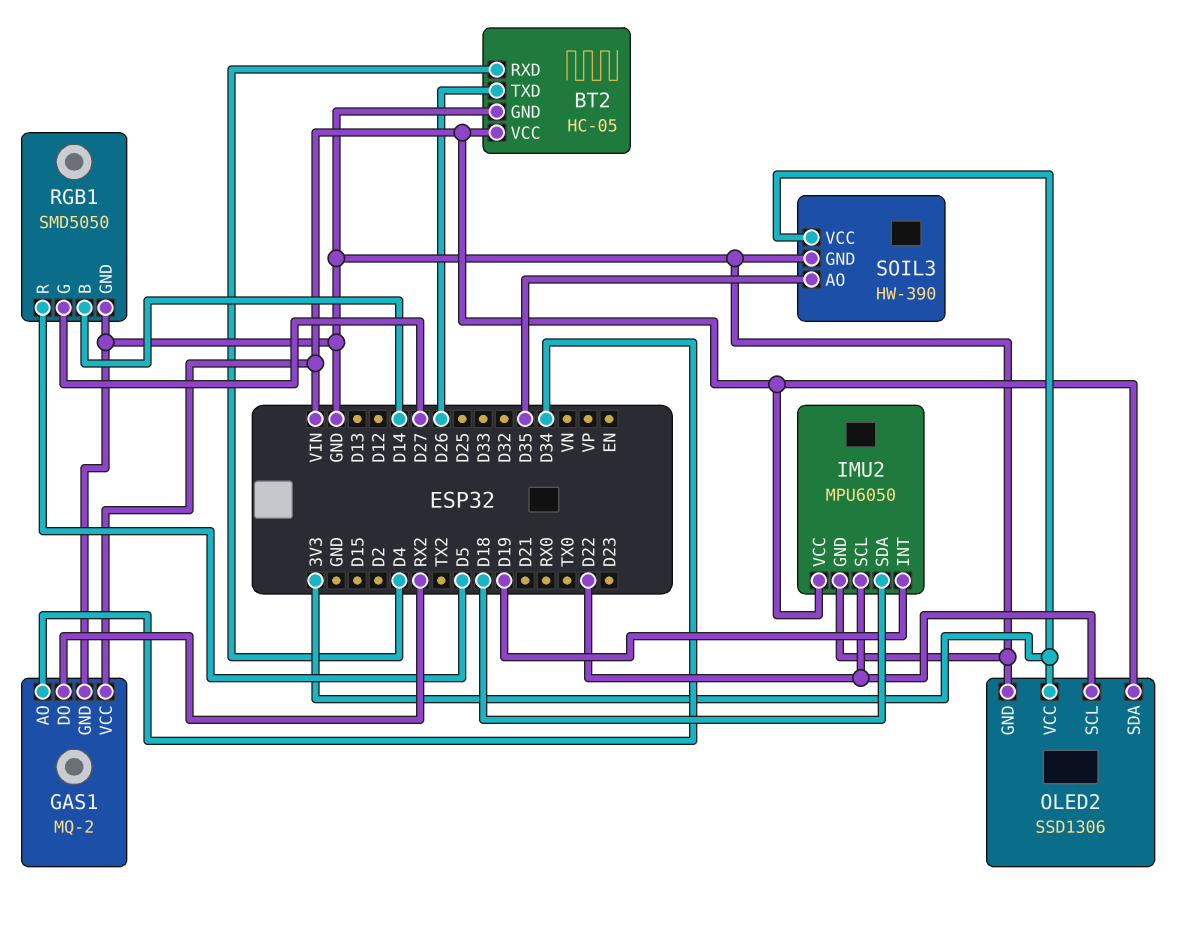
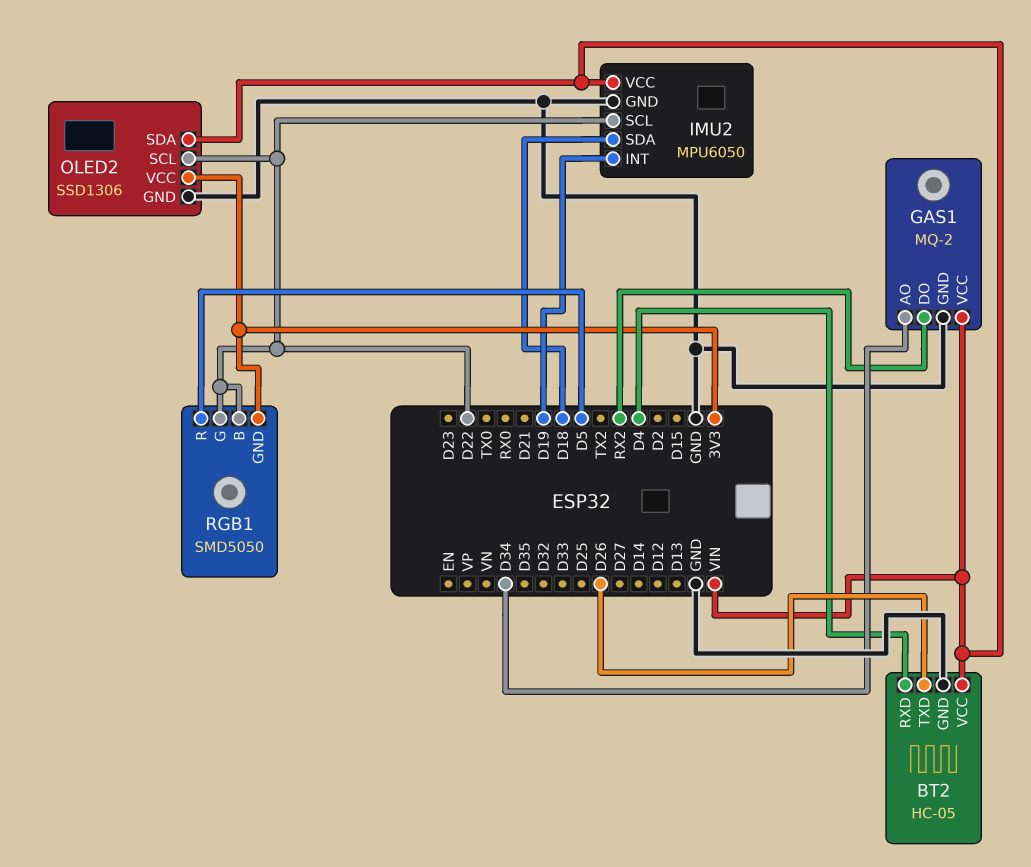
RGB1 pin B: D14 -> D22
RGB1 pin G: D27 -> D22
RGB1 pin GND: GND -> 3V3
SOIL3: HW-390 -> none
SOIL3 pin AO: D35 -> none
SOIL3 pin GND: GND -> none
SOIL3 pin VCC: 3V3 -> none

